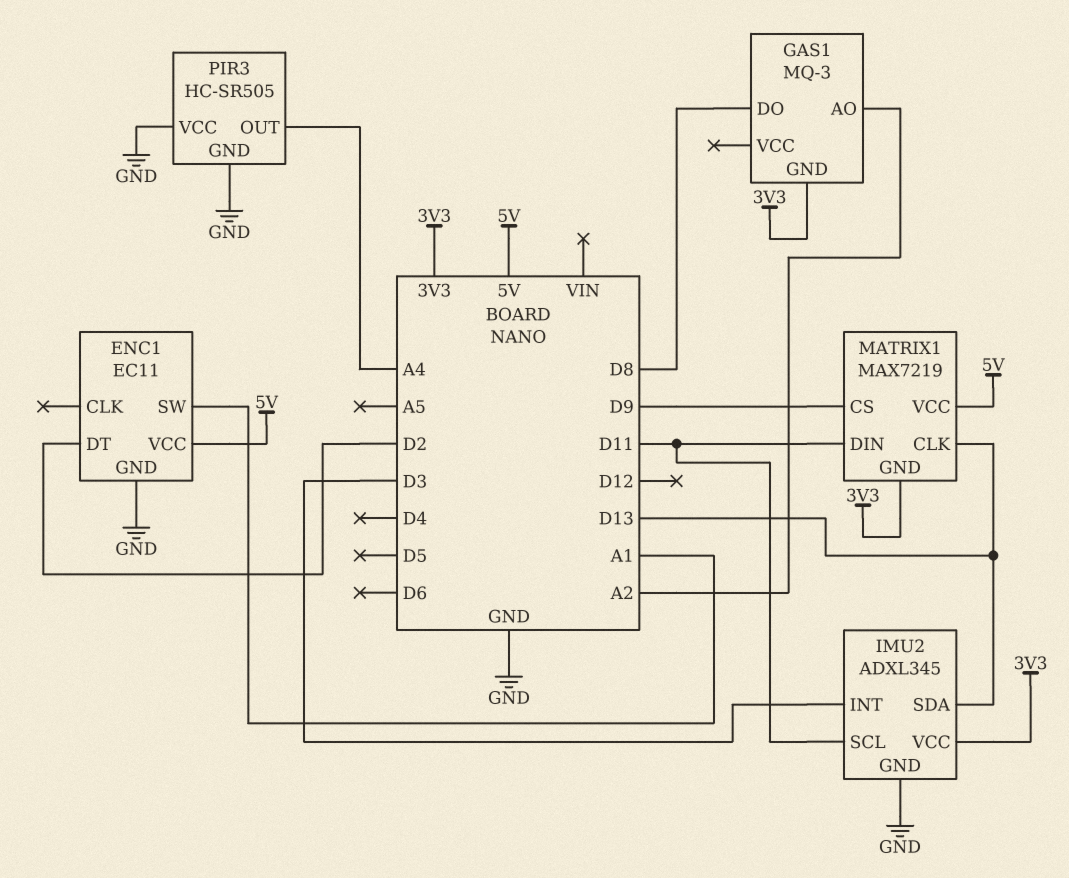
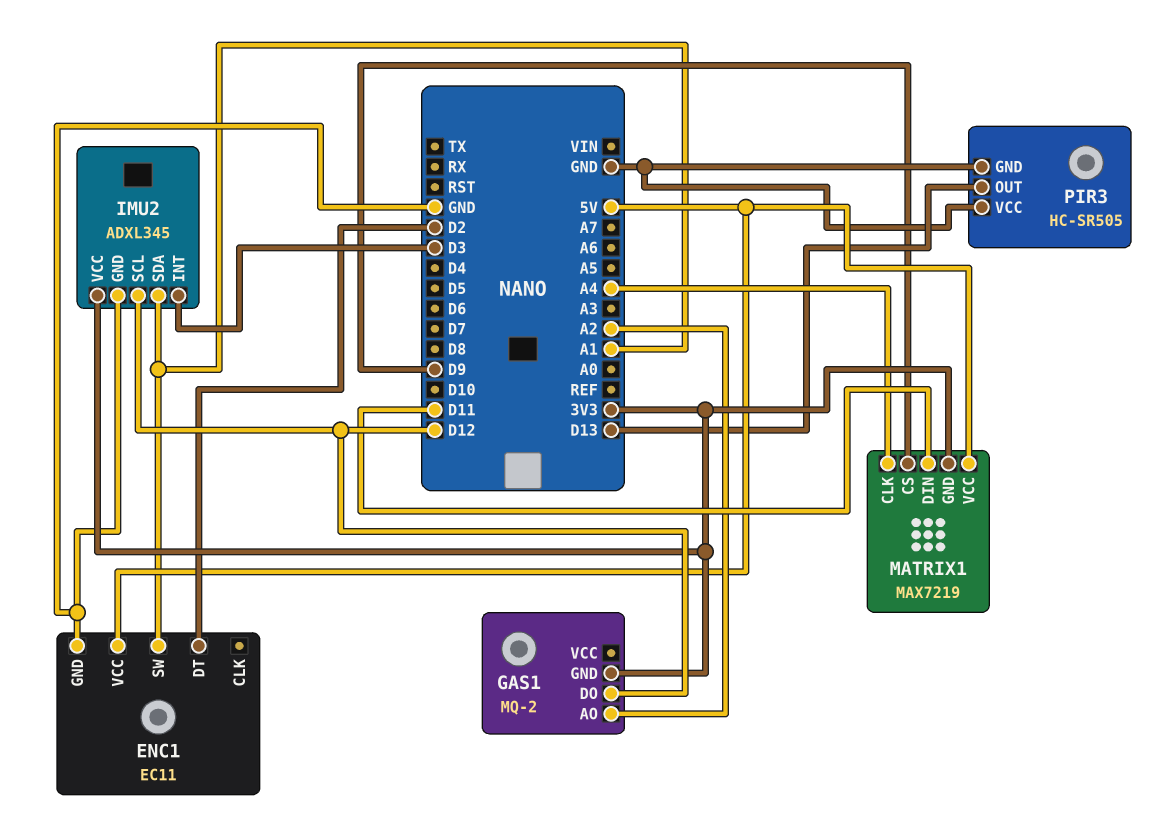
GAS1: MQ-3 -> MQ-2
GAS1 pin DO: D8 -> D12
IMU2 pin SCL: D11 -> D12
IMU2 pin SDA: D13 -> A1
MATRIX1 pin CLK: D13 -> A4
PIR3 pin OUT: A4 -> D13

